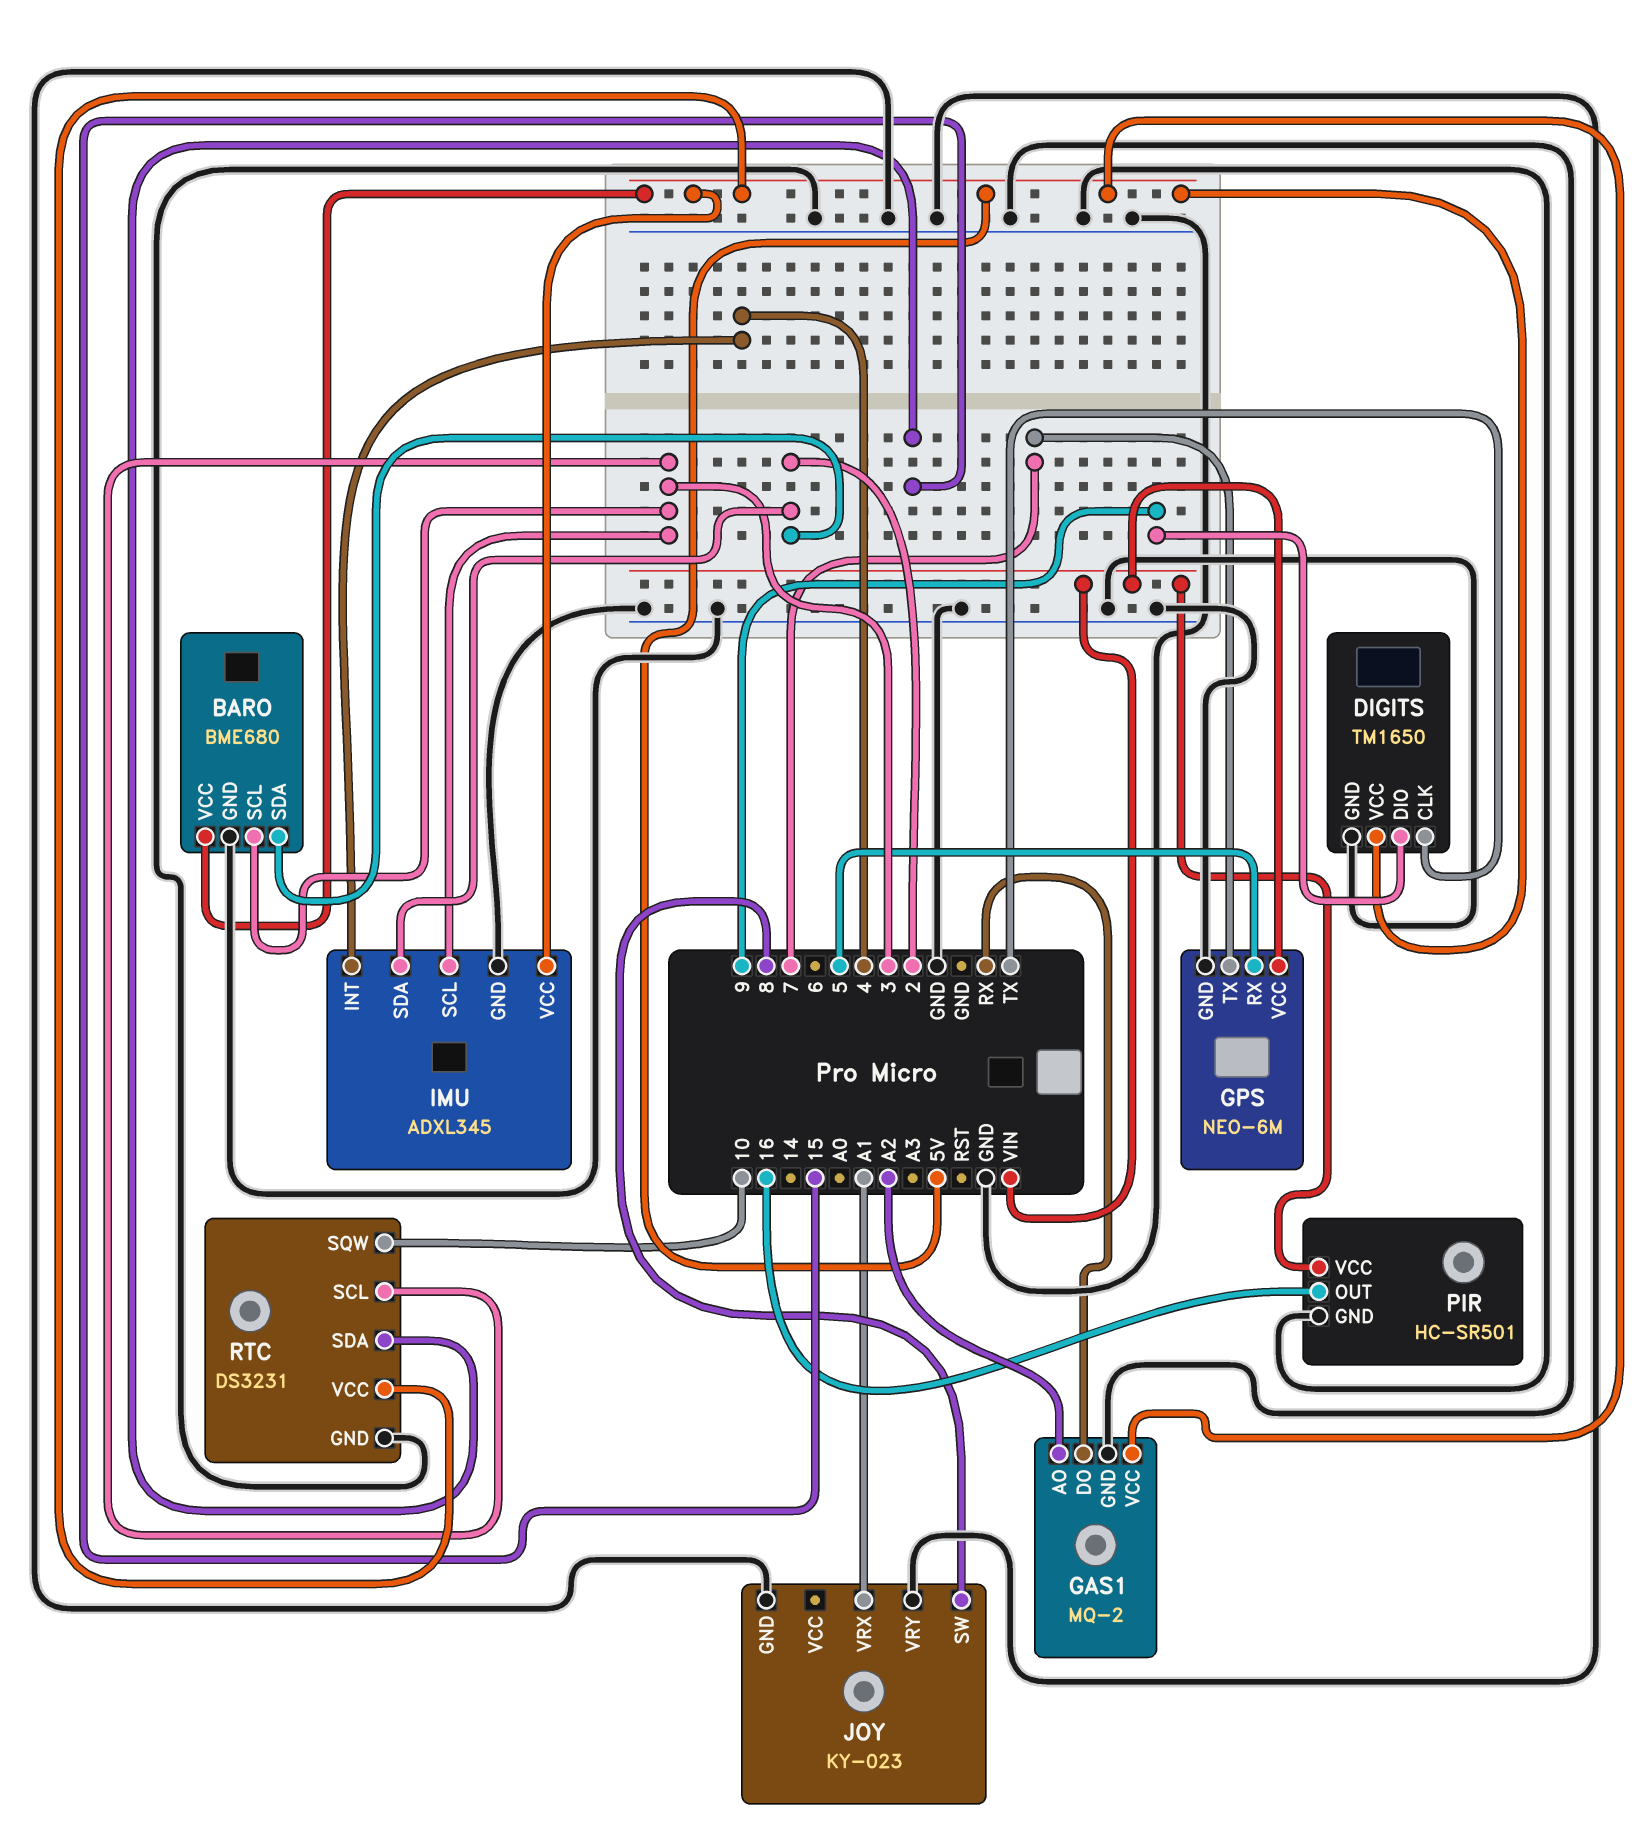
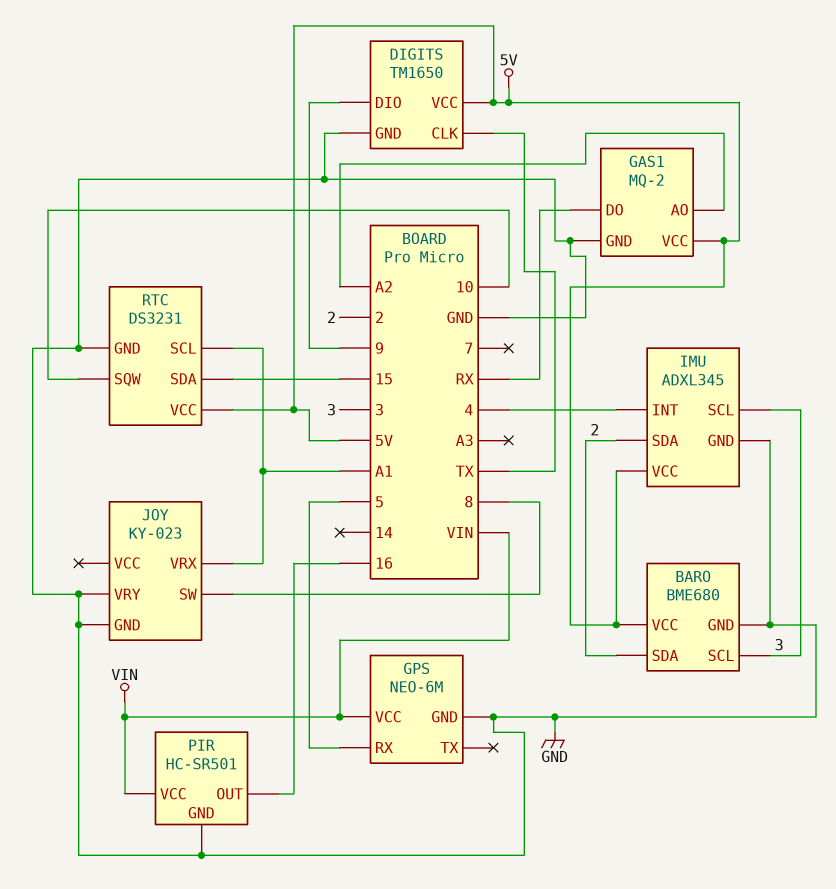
GPS pin TX: 7 -> none
RTC pin SCL: 3 -> A1

